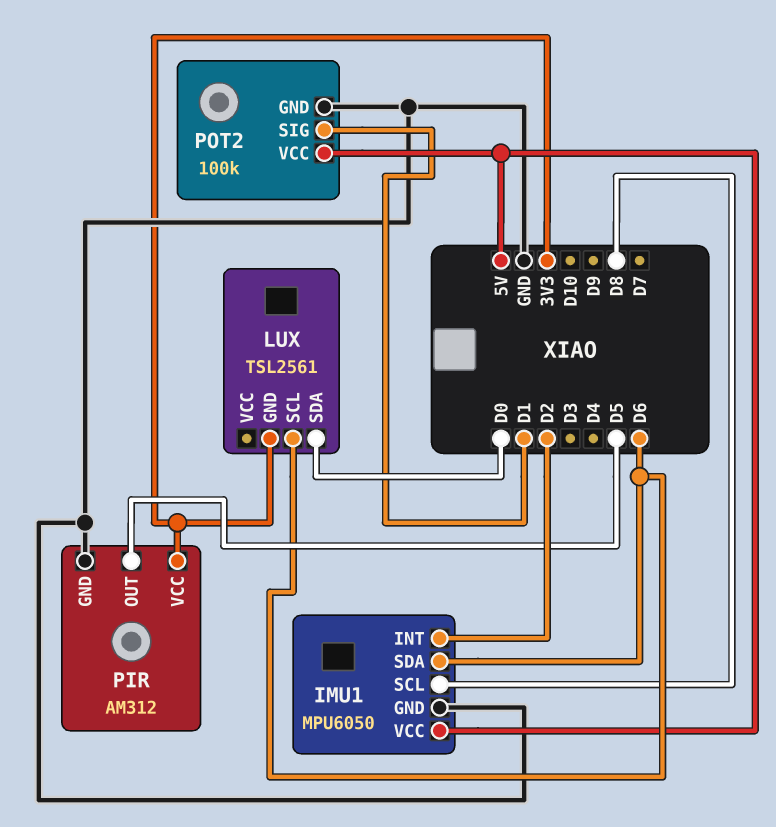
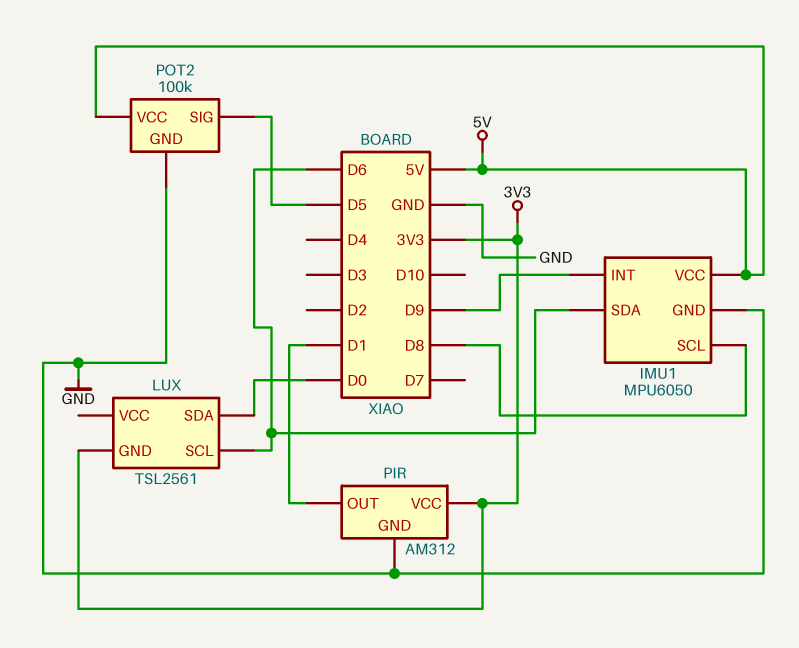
IMU1 pin INT: D2 -> D9
PIR pin OUT: D5 -> D1
POT2 pin SIG: D1 -> D5

